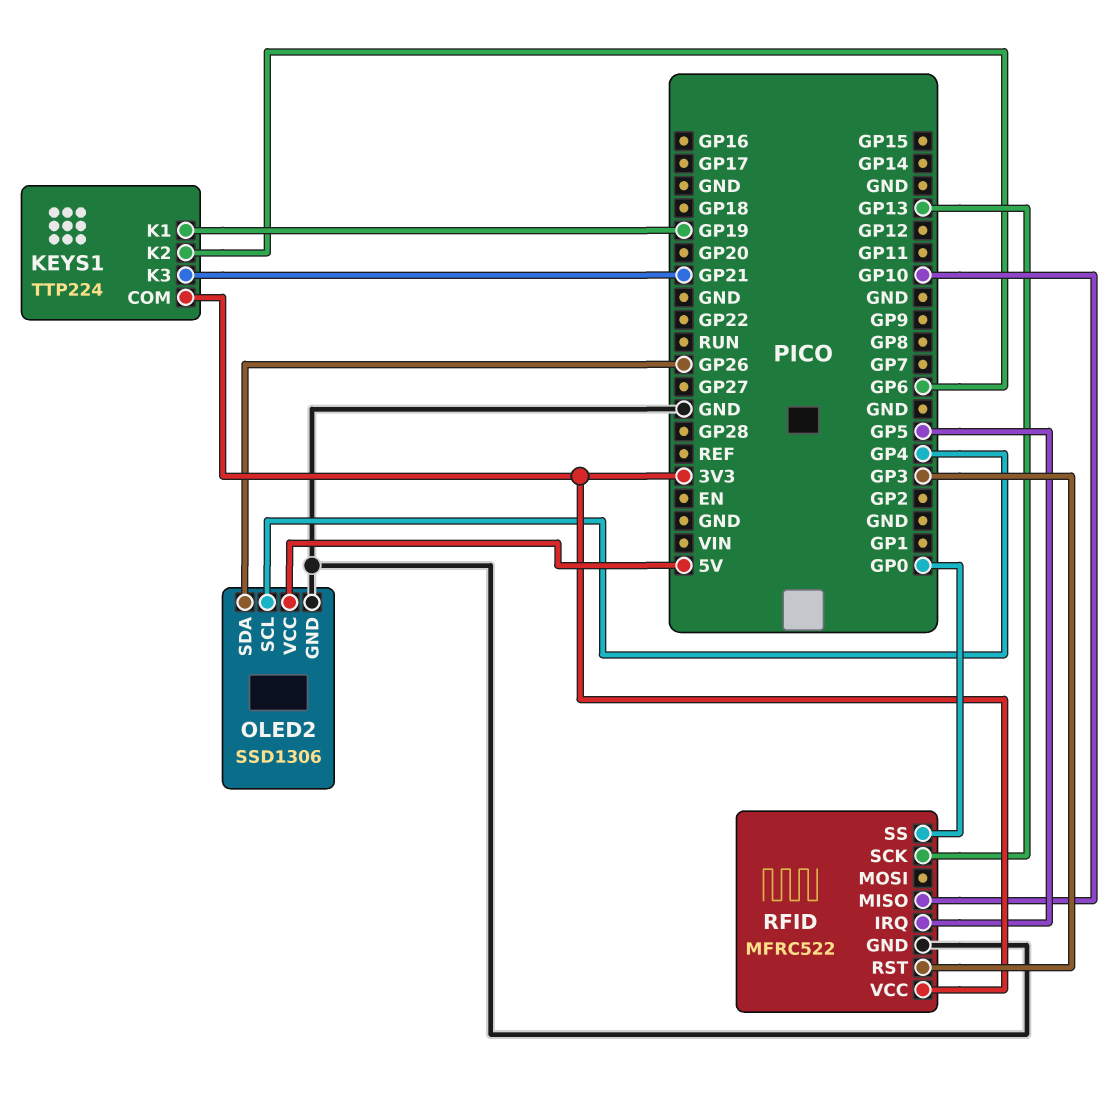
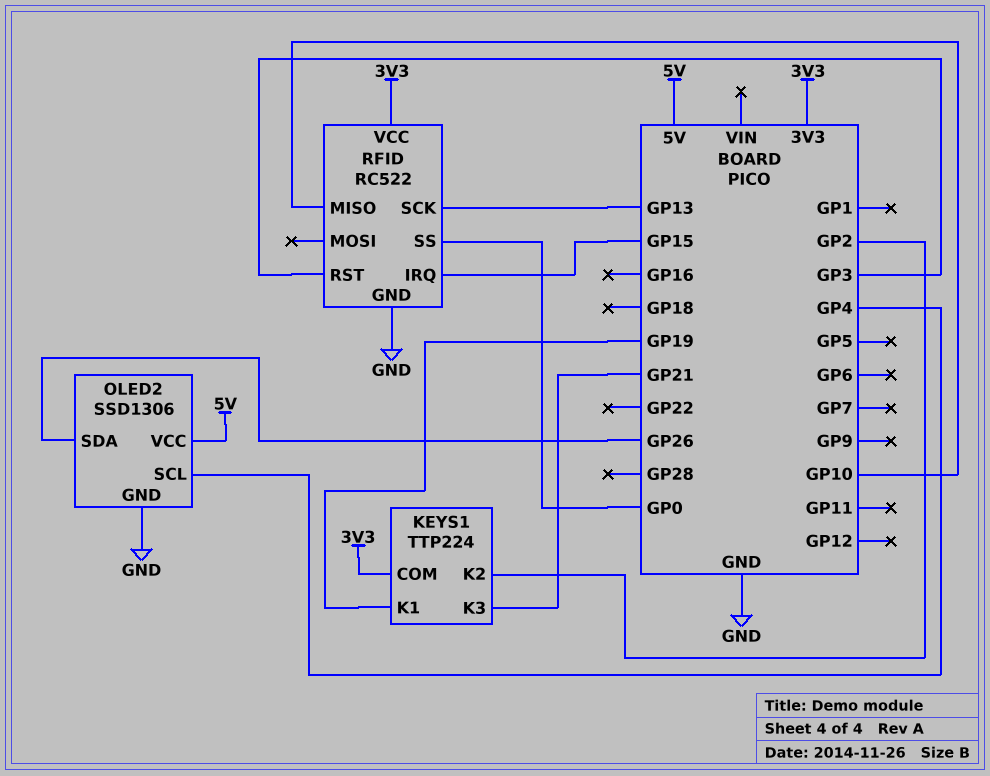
KEYS1 pin K2: GP6 -> GP2
RFID: MFRC522 -> RC522
RFID pin IRQ: GP5 -> GP15

